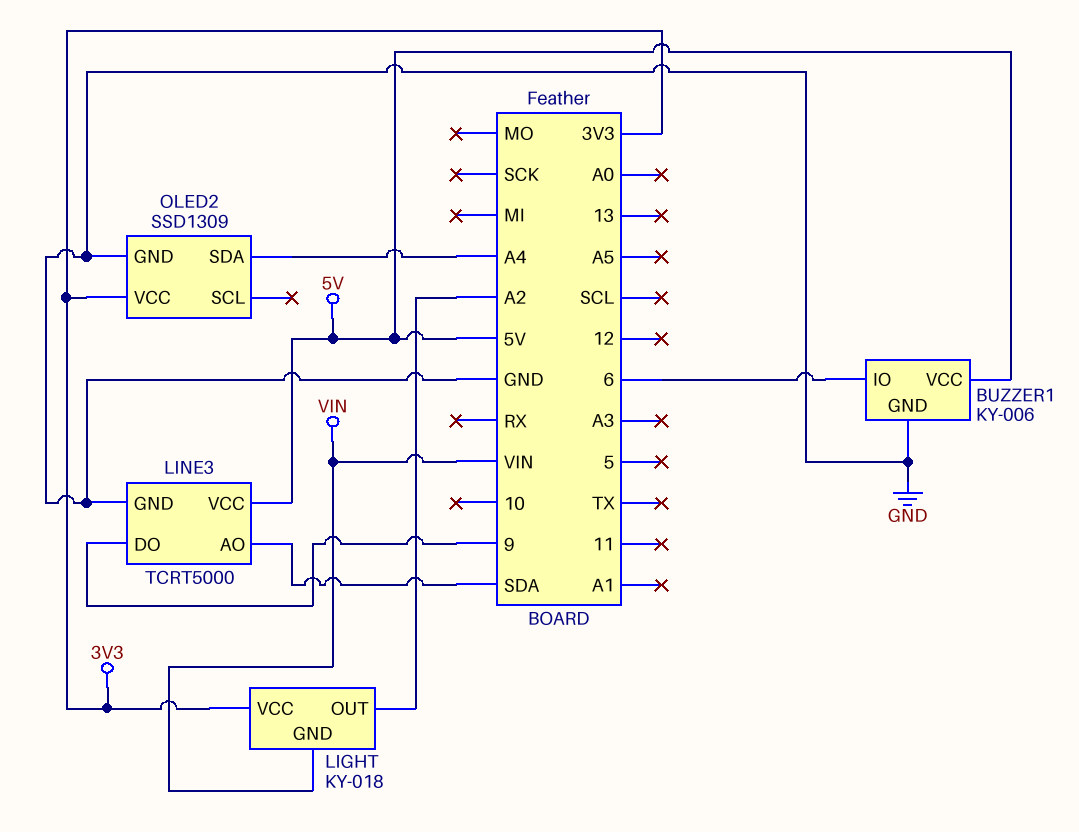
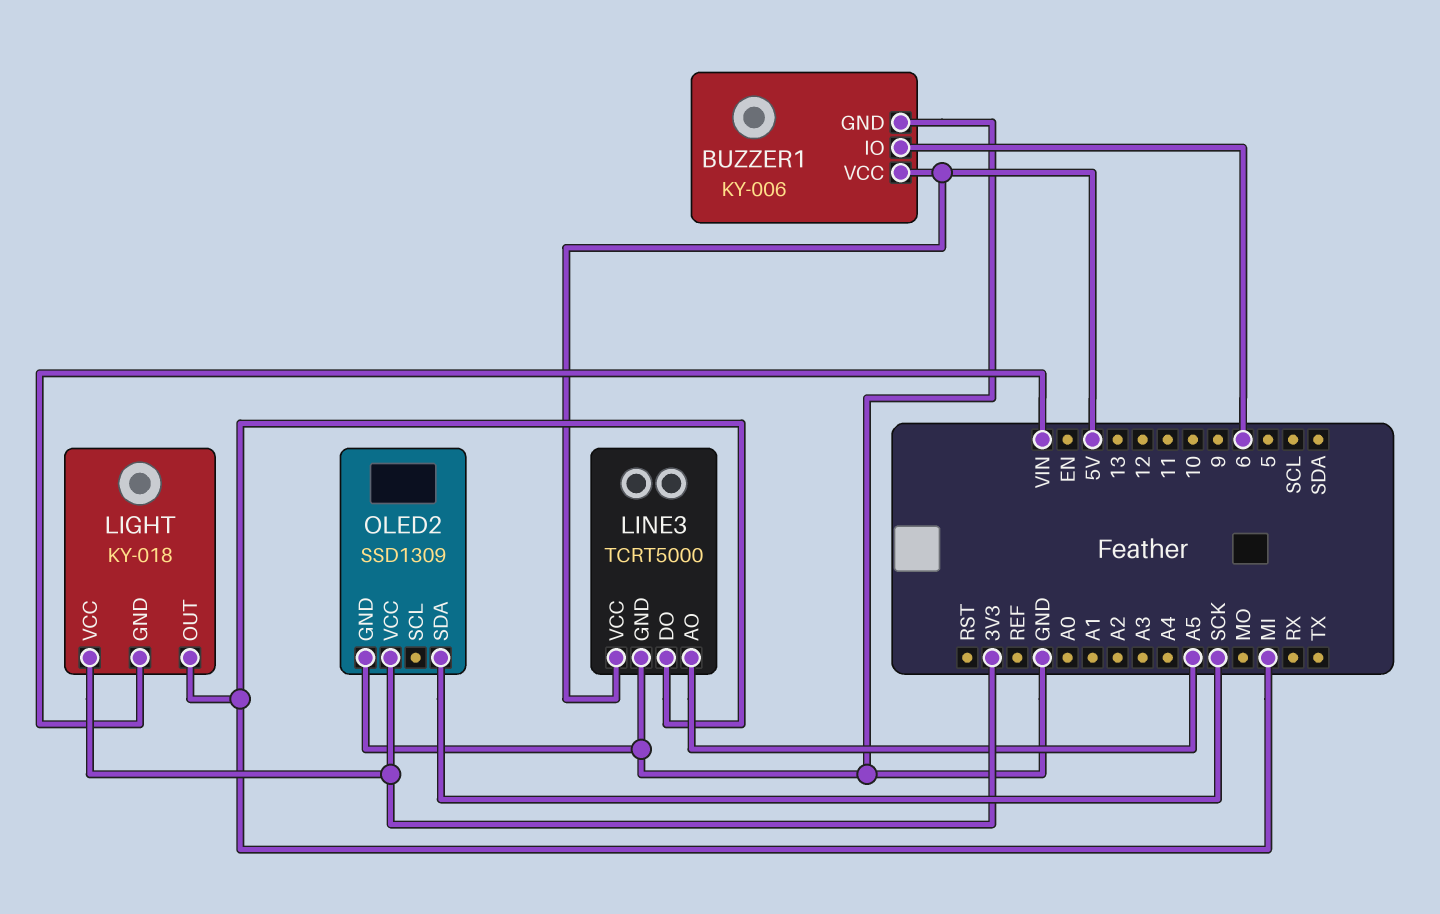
LIGHT pin OUT: A2 -> MI
LINE3 pin AO: SDA -> A5
LINE3 pin DO: 9 -> MI
OLED2 pin SDA: A4 -> SCK

